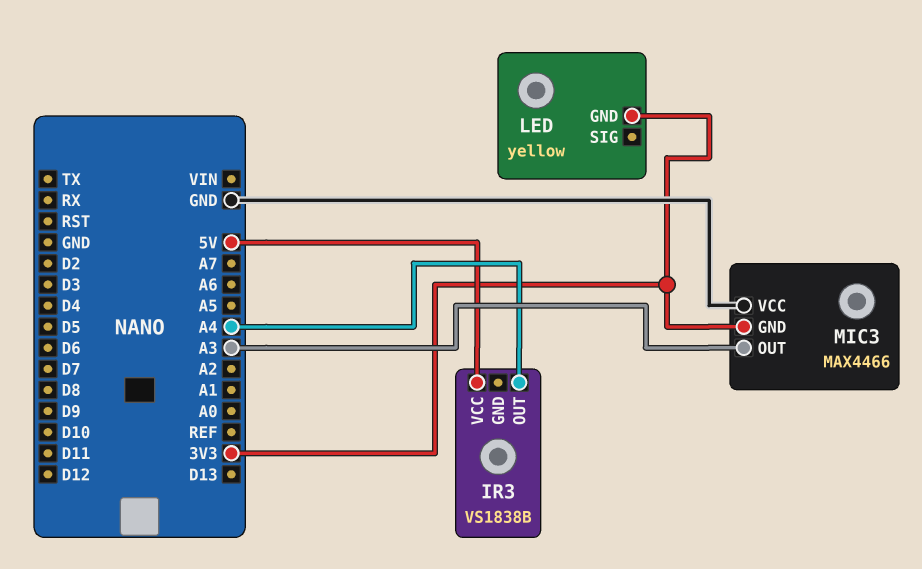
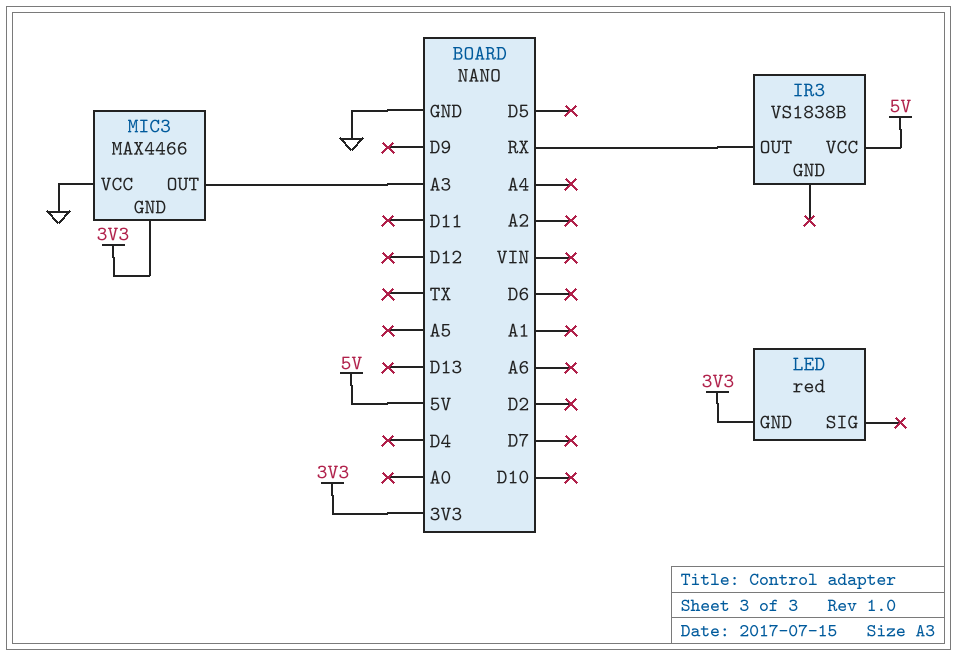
IR3 pin OUT: A4 -> RX
LED: yellow -> red

